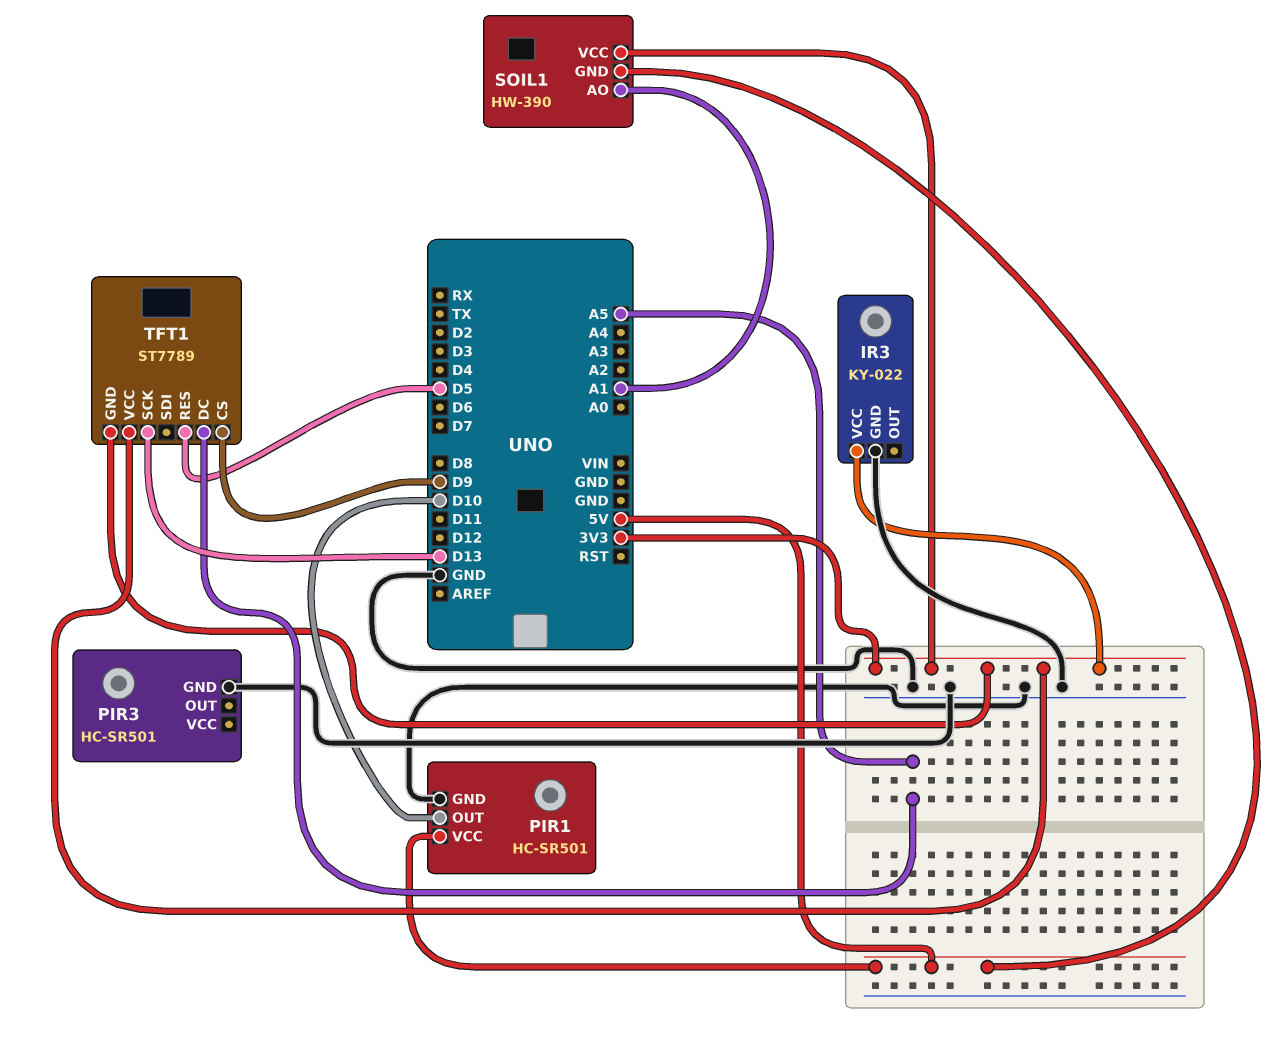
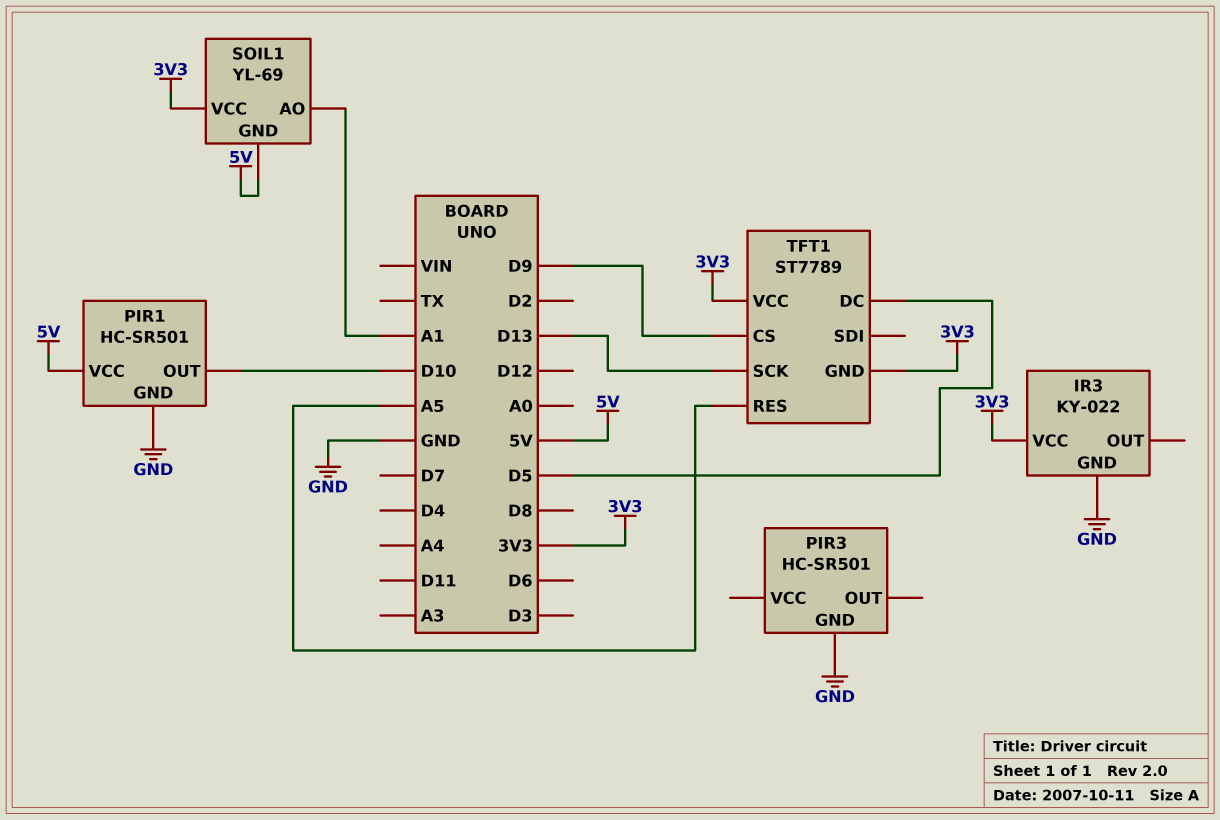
SOIL1: HW-390 -> YL-69
TFT1 pin DC: A5 -> D5
TFT1 pin RES: D5 -> A5

